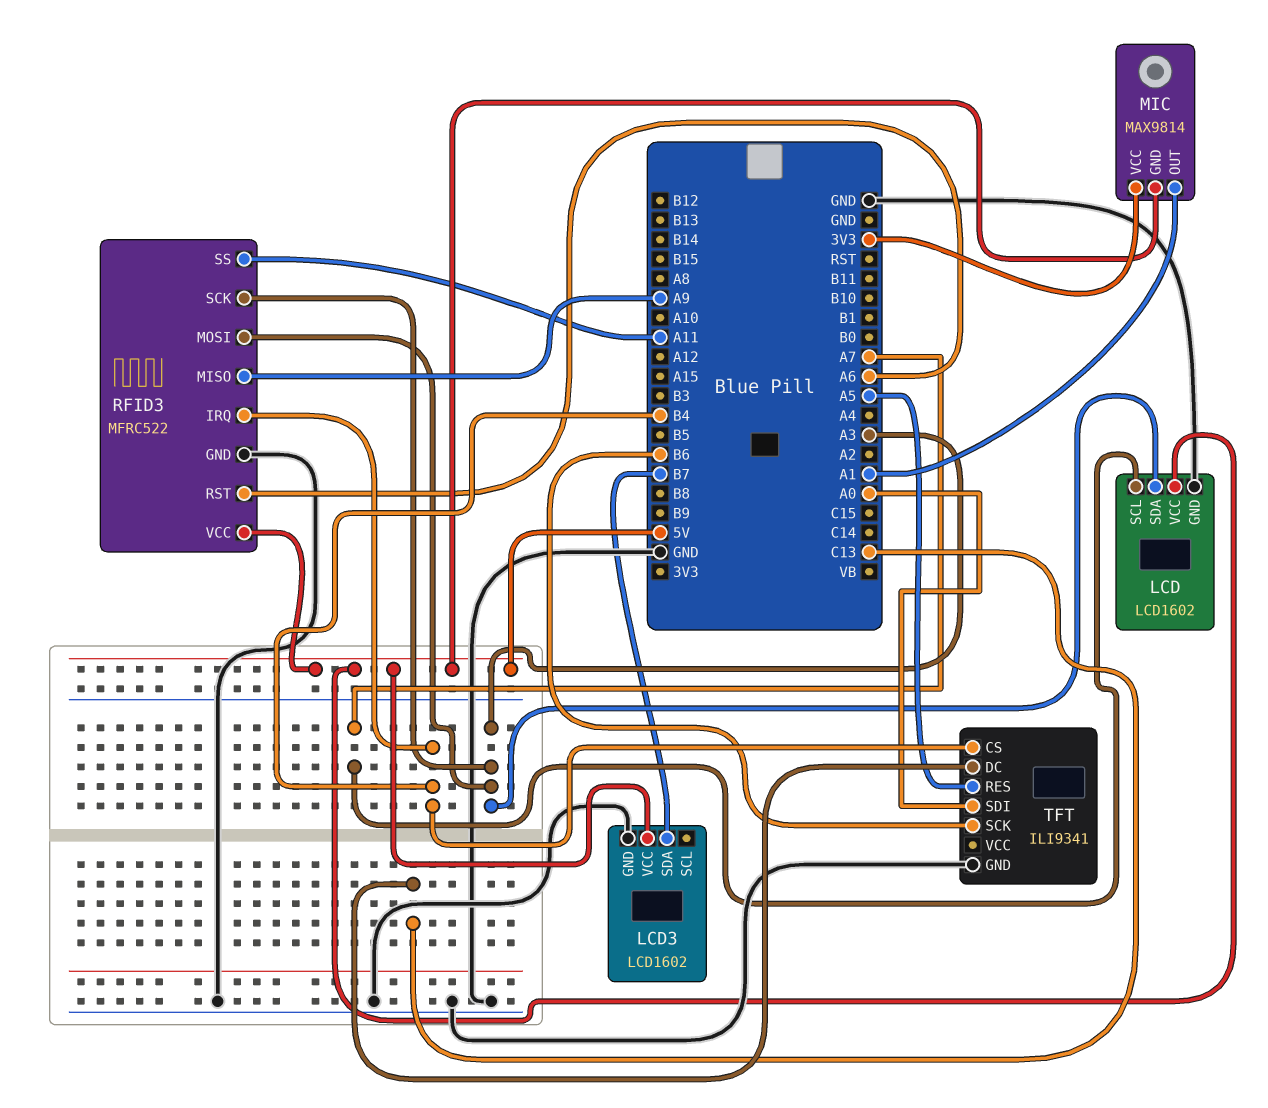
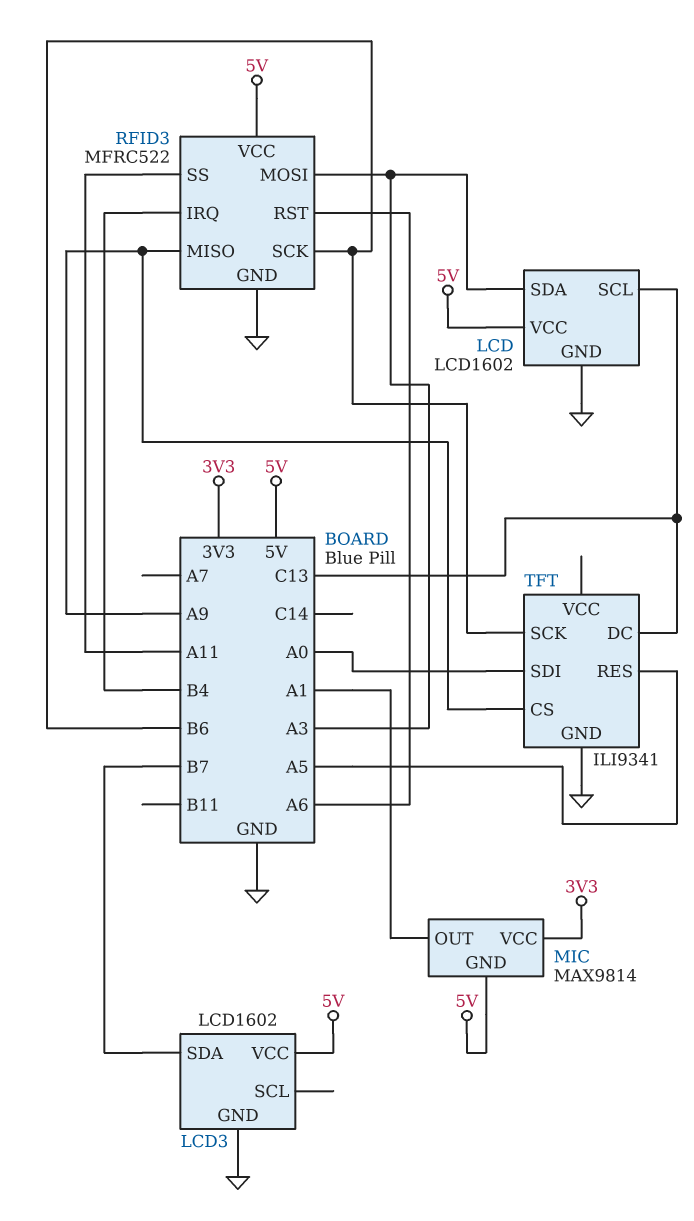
LCD pin SCL: A7 -> C13
RFID3 pin SCK: A3 -> B6
TFT pin CS: B4 -> A9

